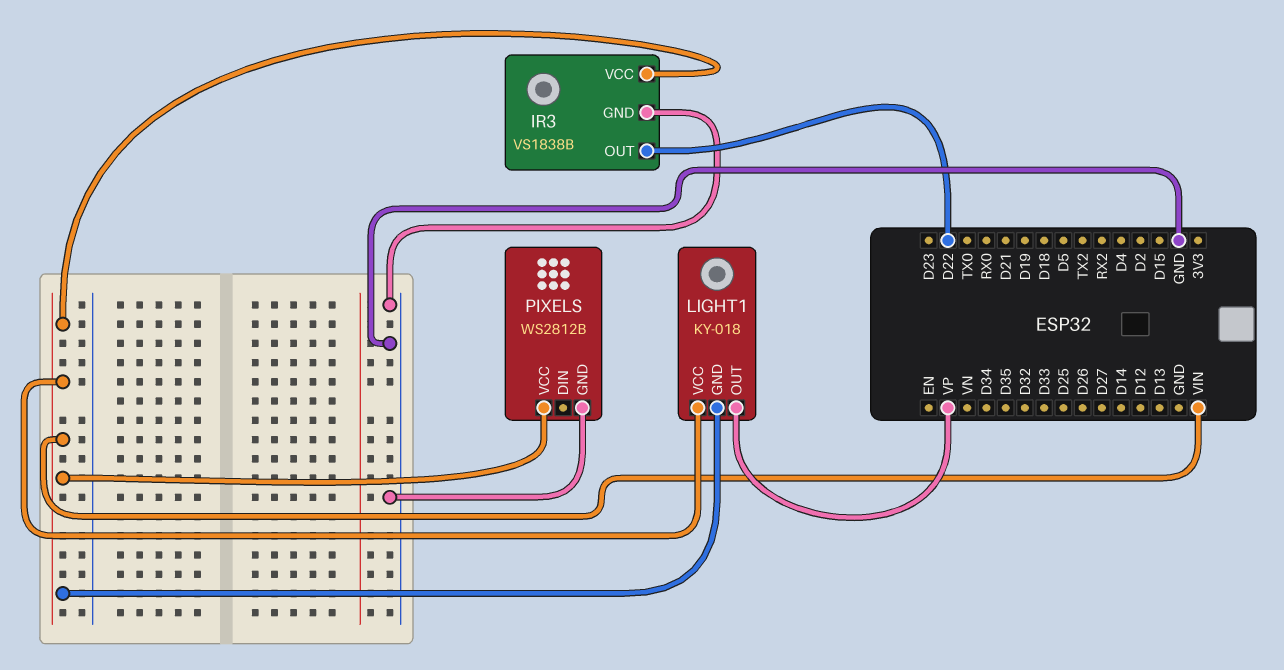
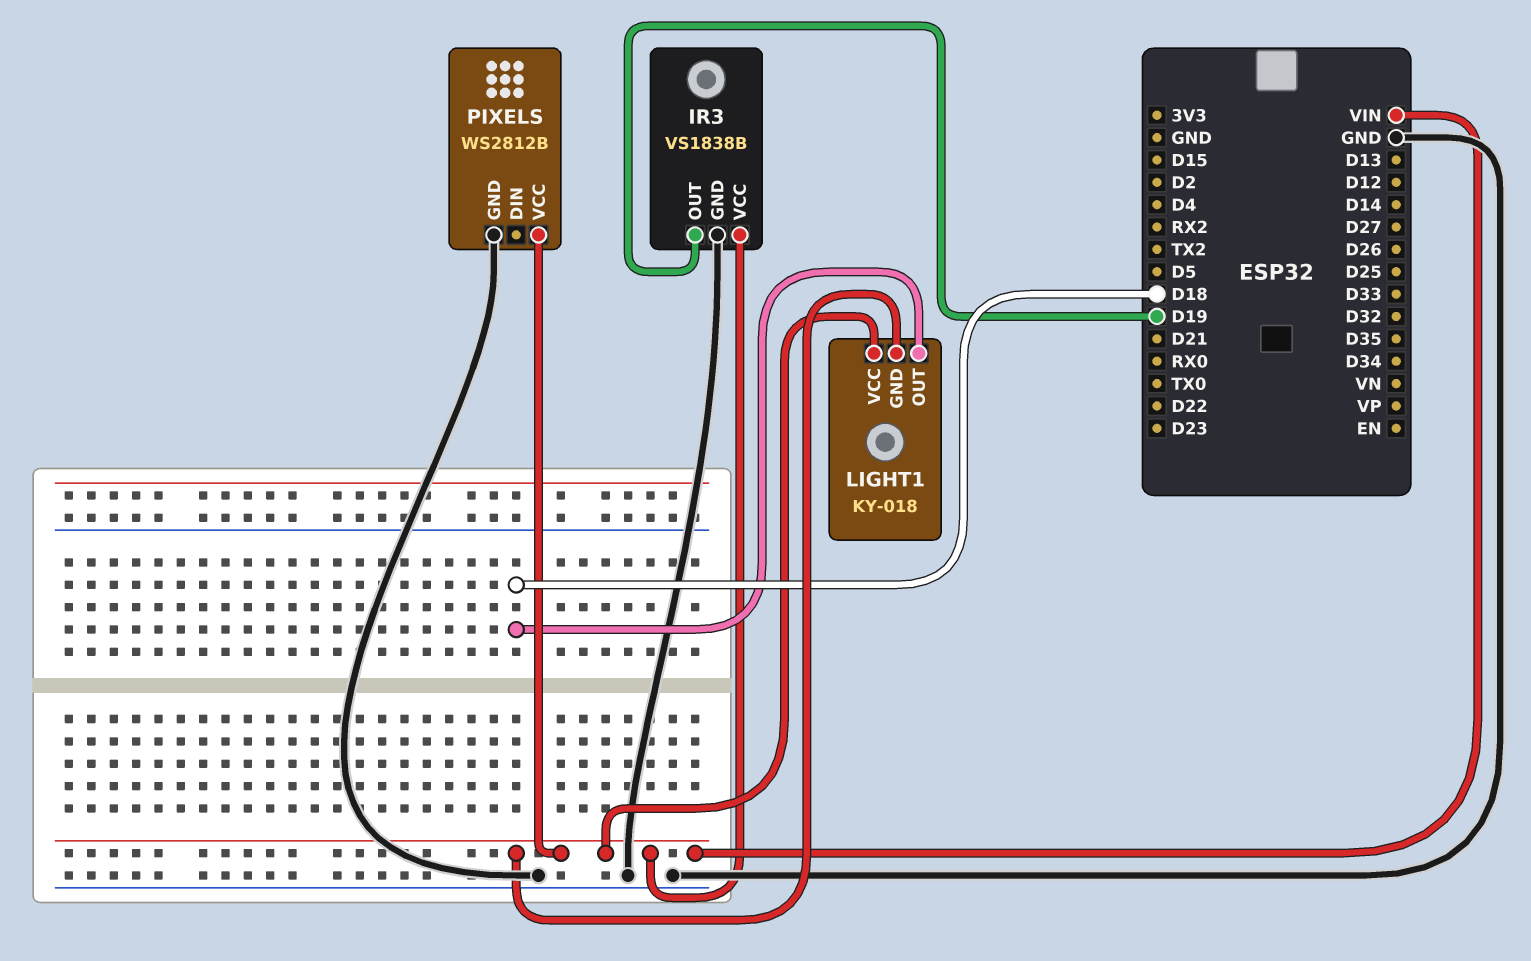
IR3 pin OUT: D22 -> D19
LIGHT1 pin OUT: VP -> D18

